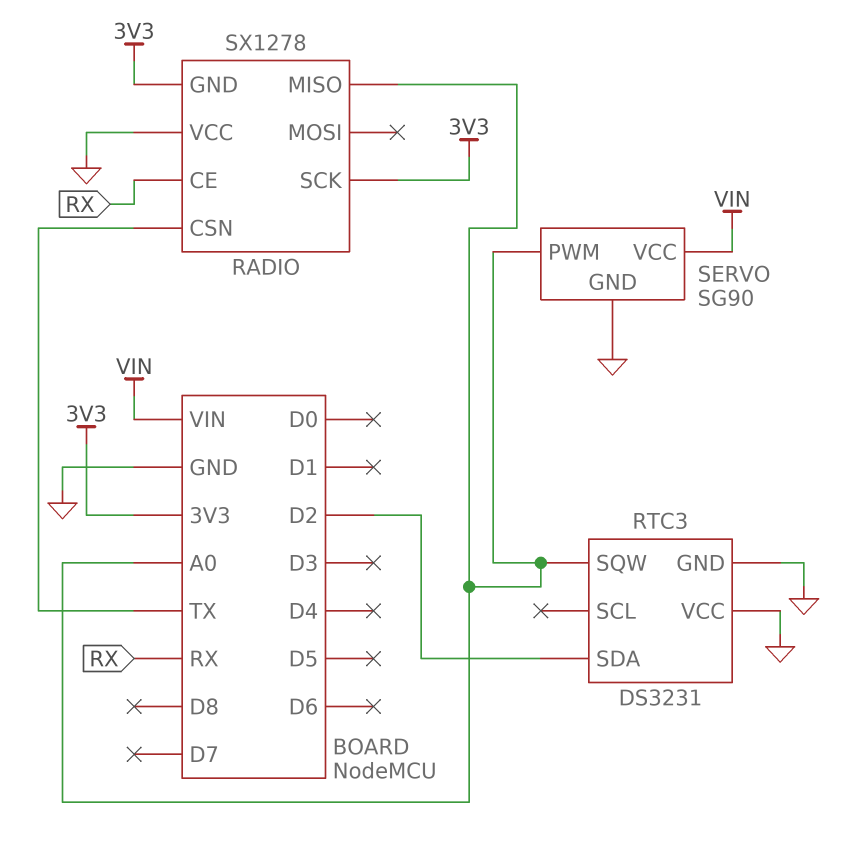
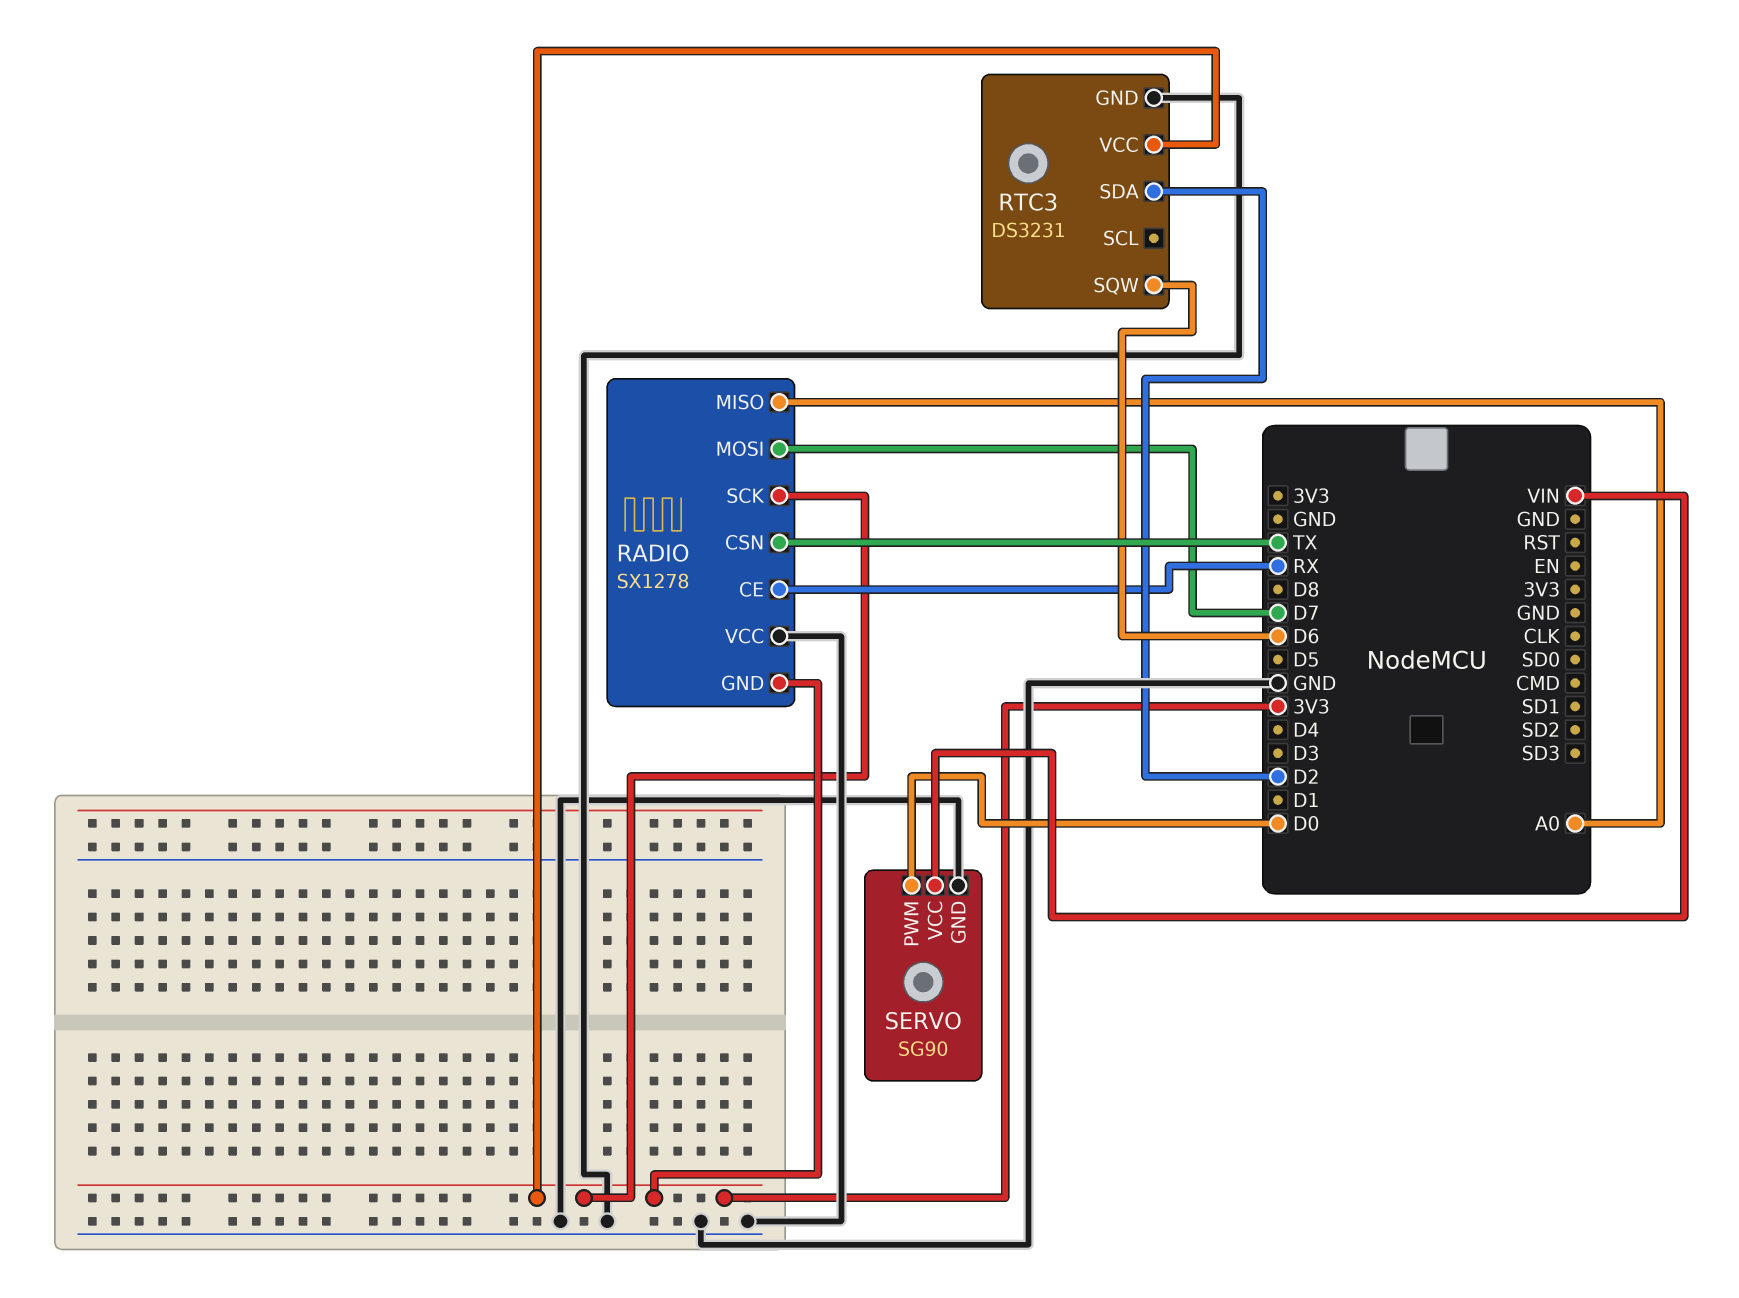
RADIO pin MOSI: none -> D7
RTC3 pin SQW: A0 -> D6
RTC3 pin VCC: GND -> 3V3
SERVO pin PWM: A0 -> D0

